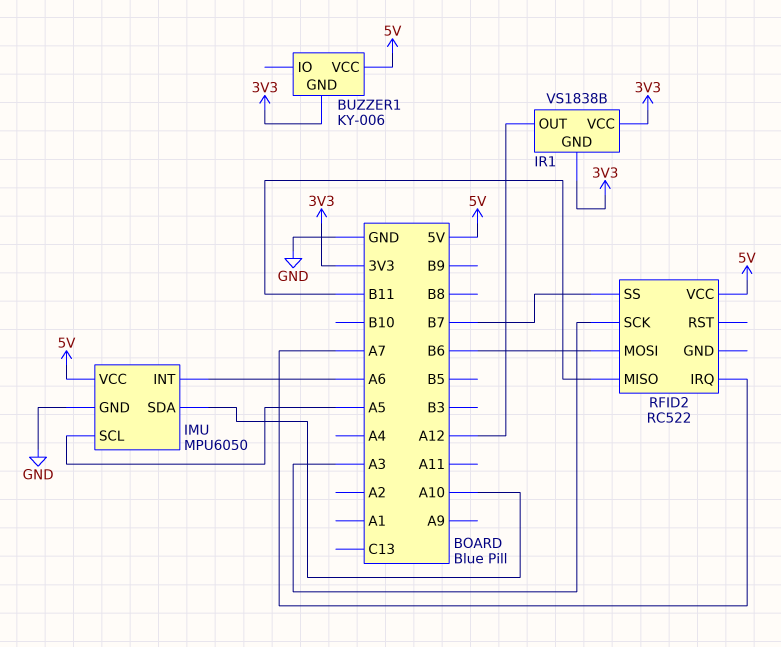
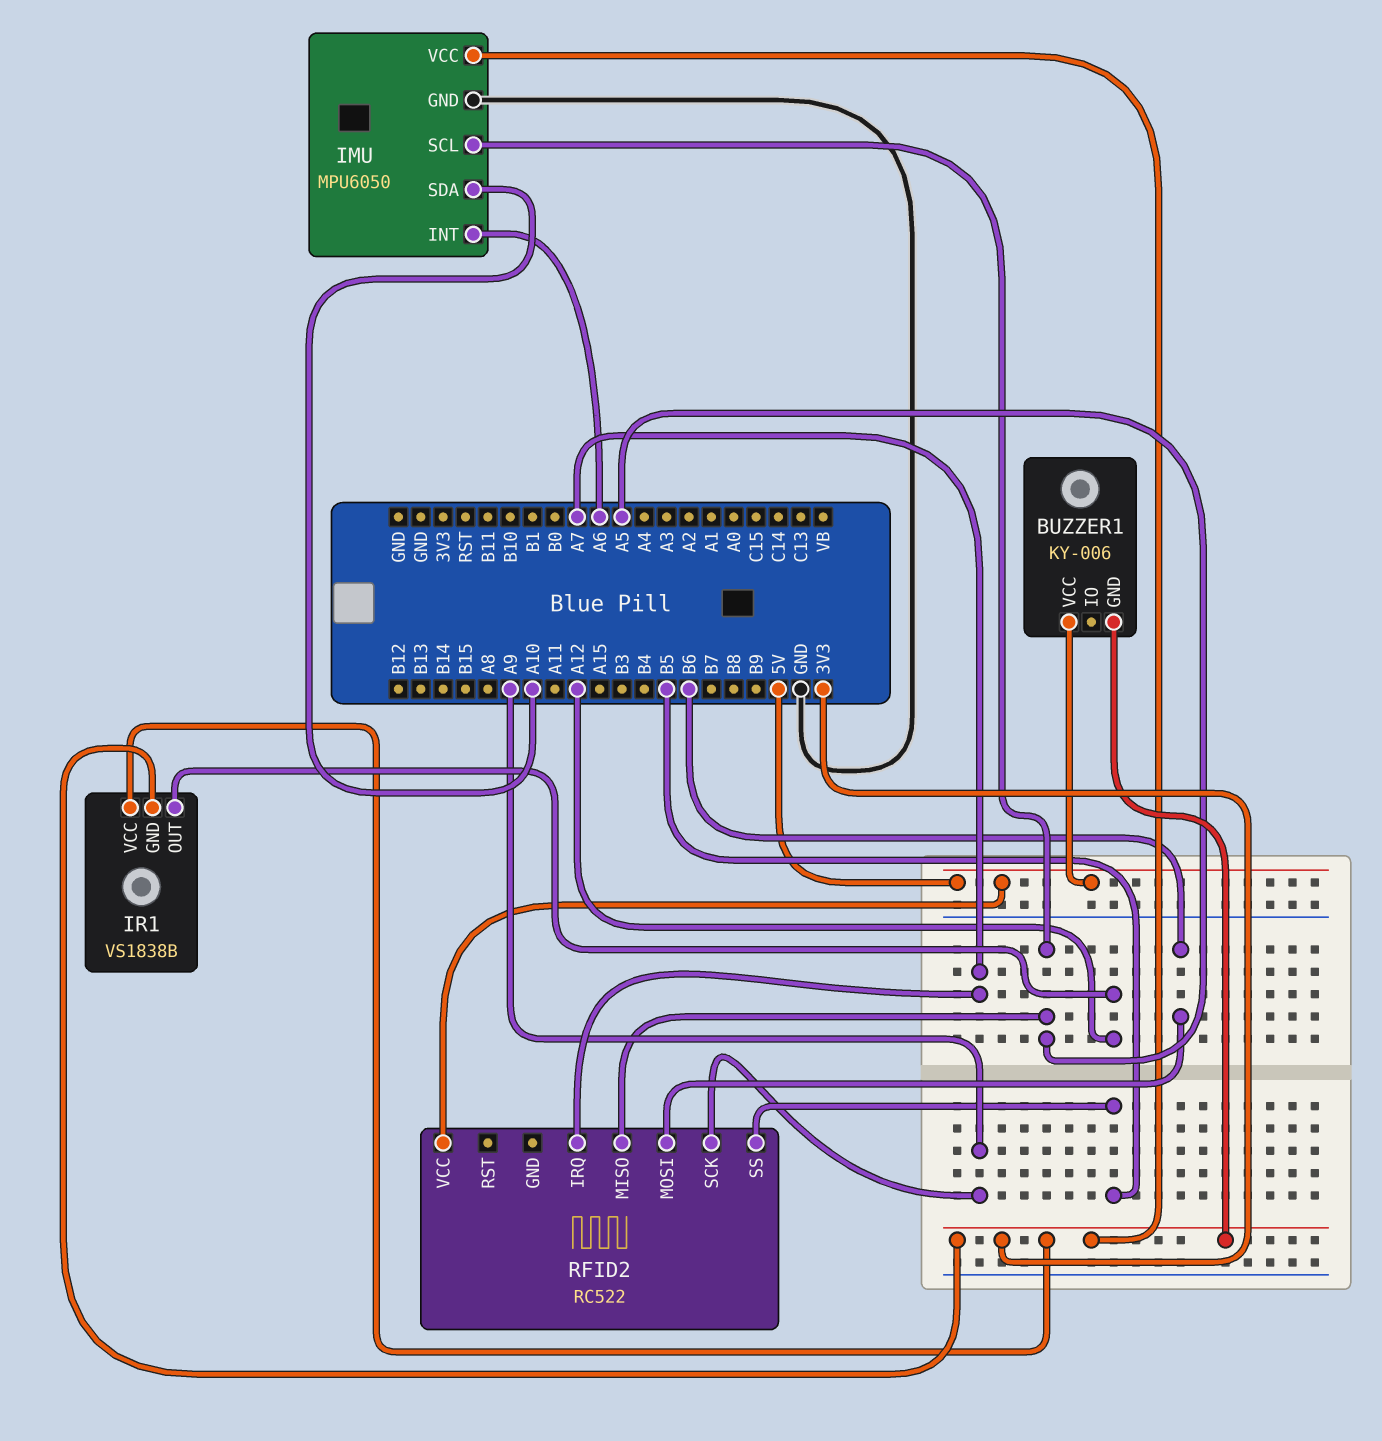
IMU pin VCC: 5V -> 3V3
RFID2 pin MISO: B11 -> A5
RFID2 pin SCK: A3 -> A9
RFID2 pin SS: B7 -> B5

